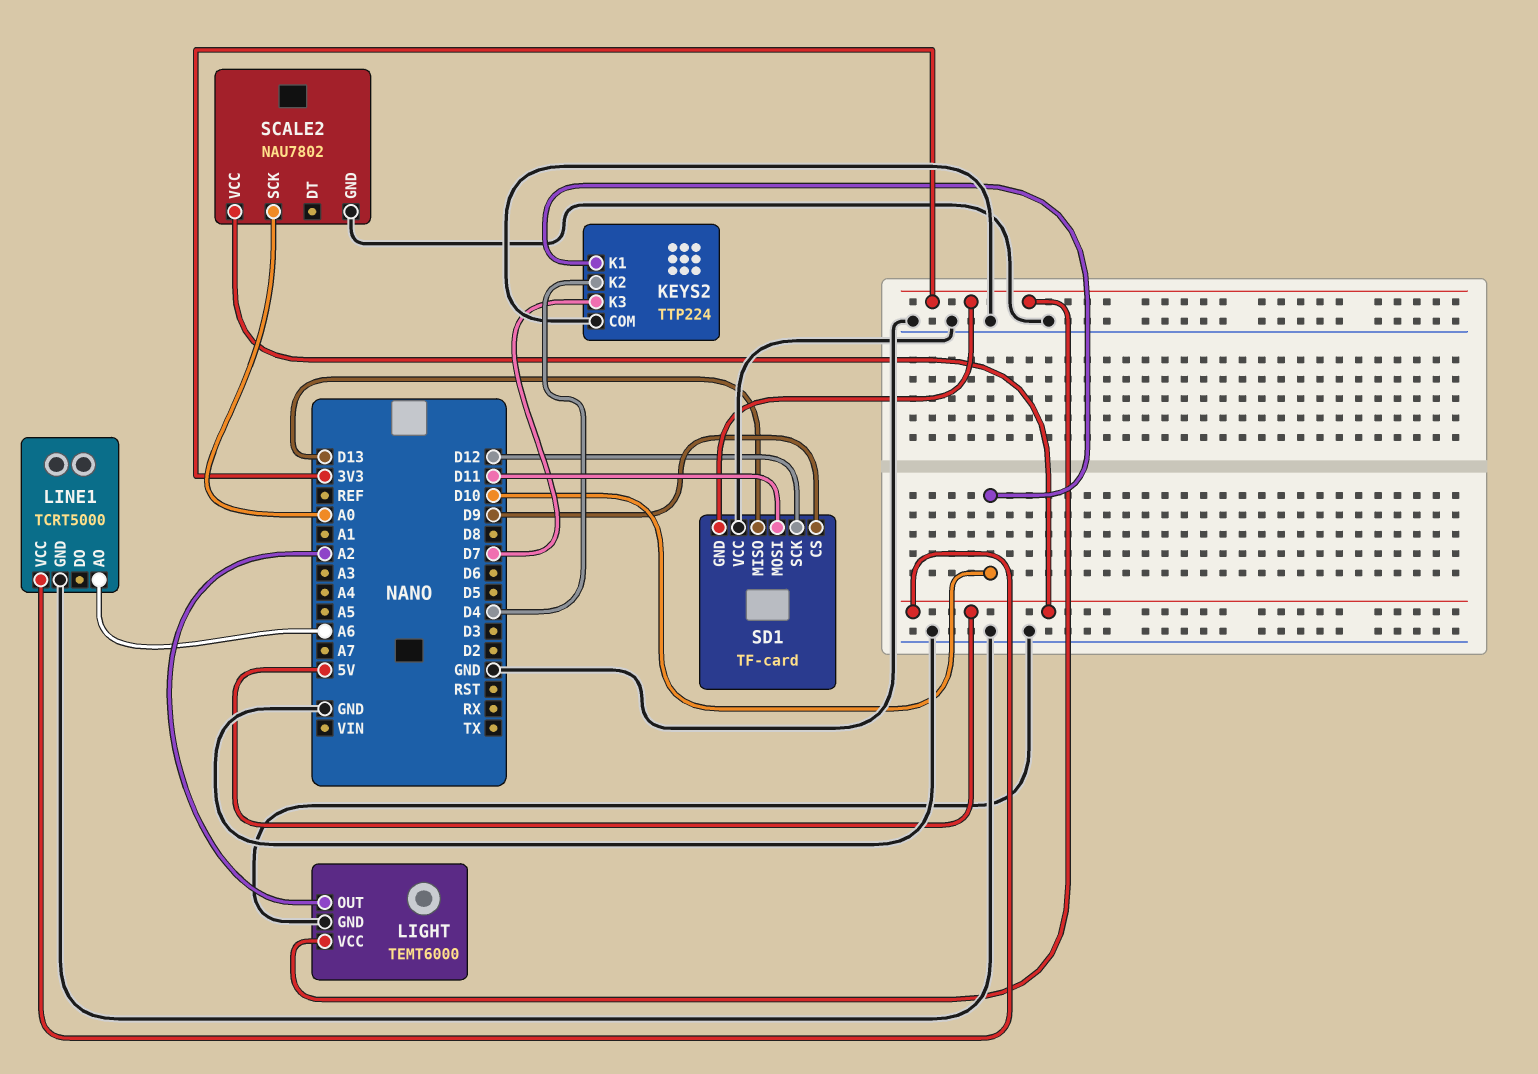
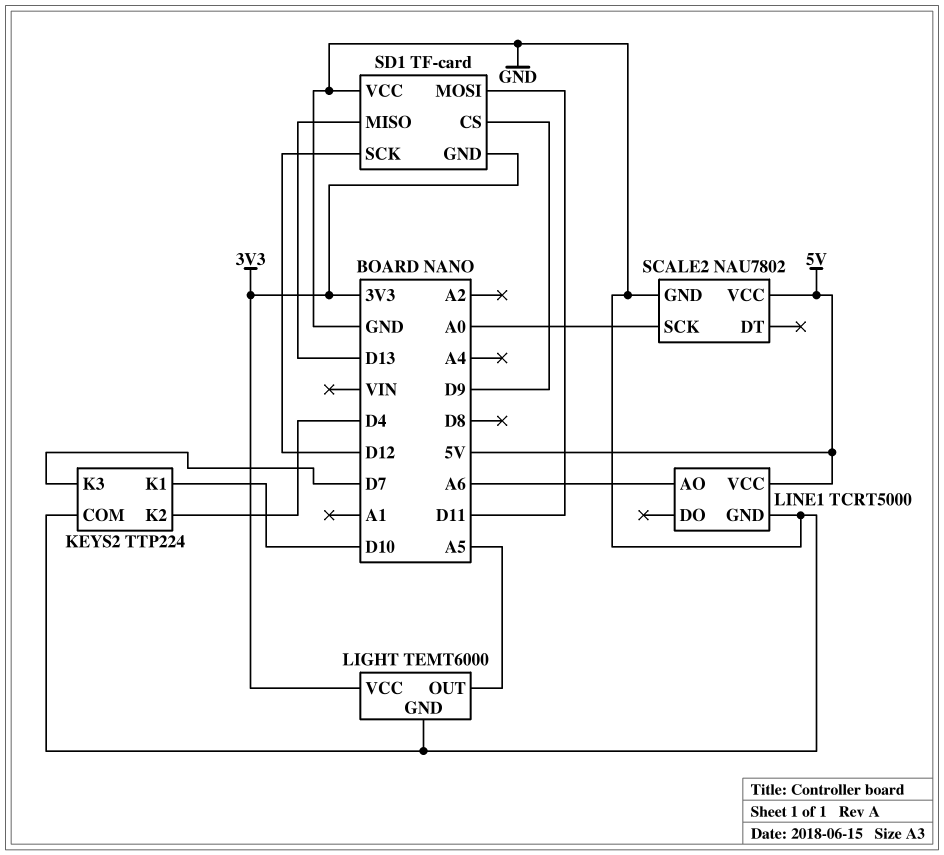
LIGHT pin OUT: A2 -> A5

